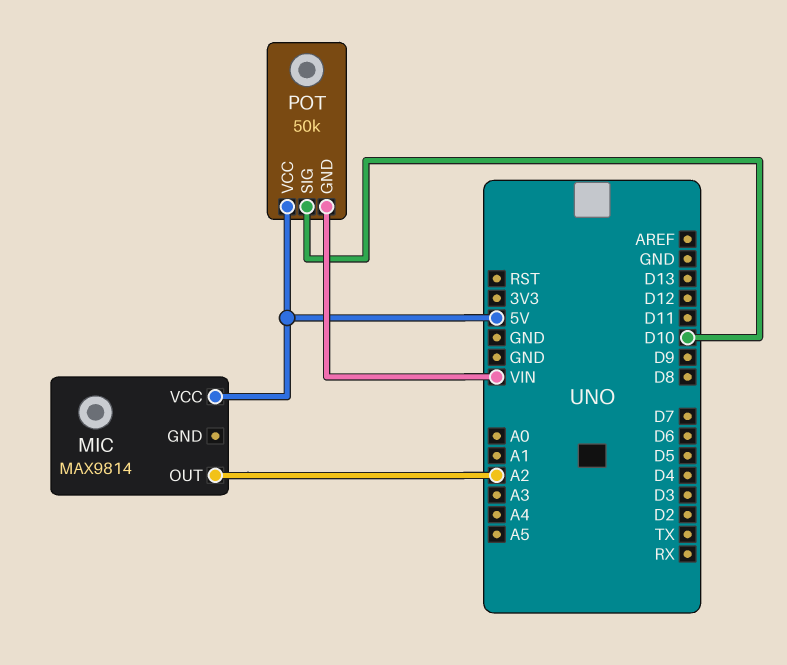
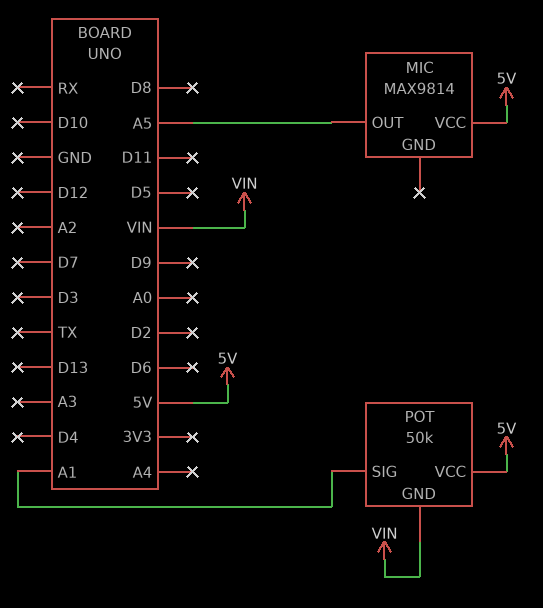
MIC pin OUT: A2 -> A5
POT pin SIG: D10 -> A1

